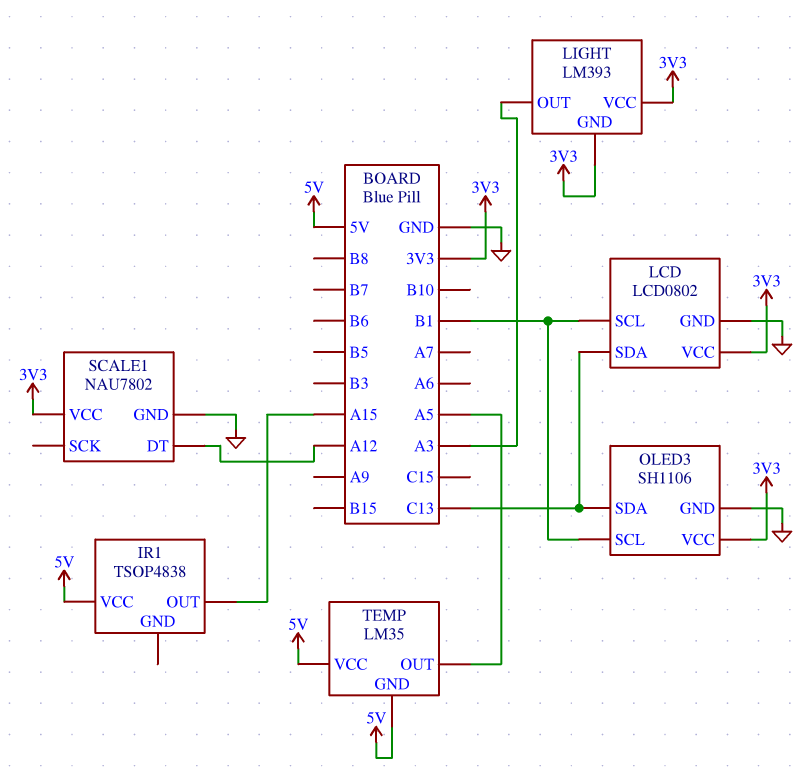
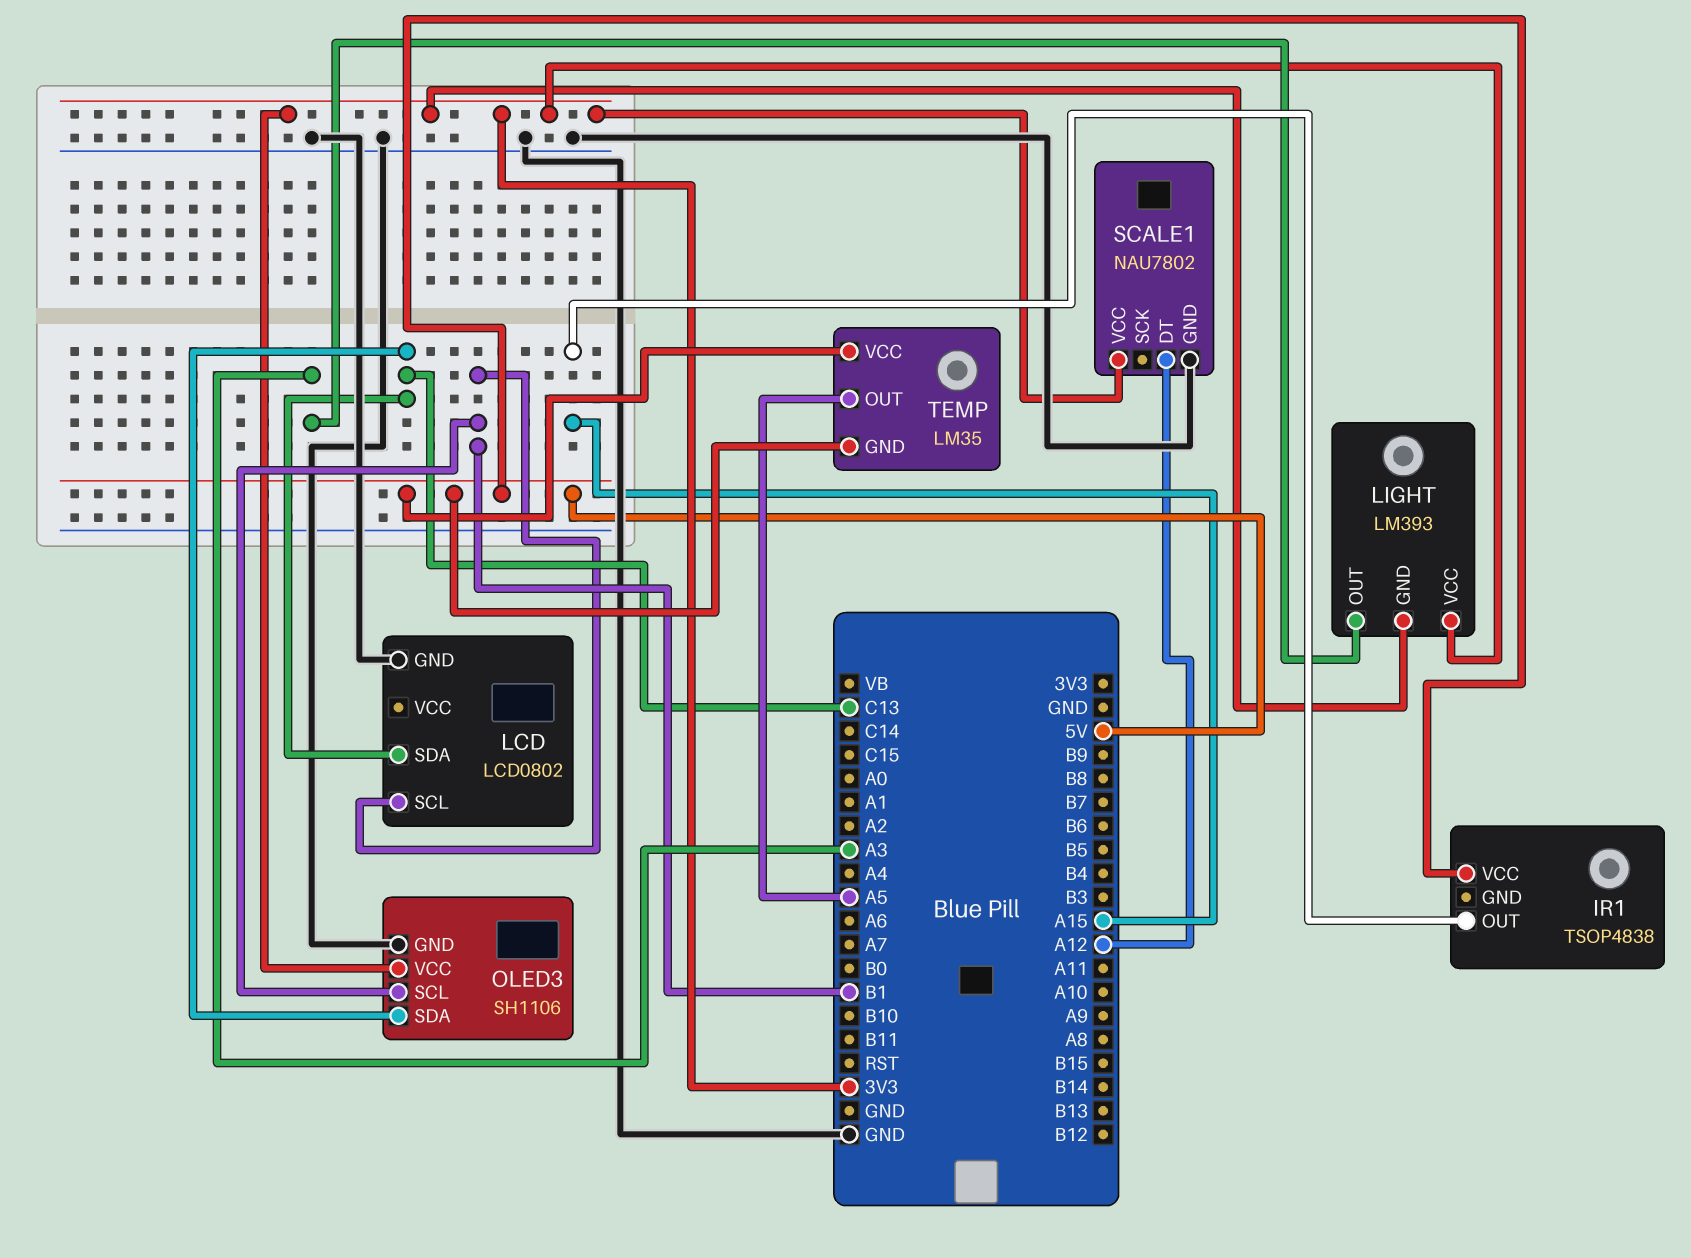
LCD pin VCC: 3V3 -> none

